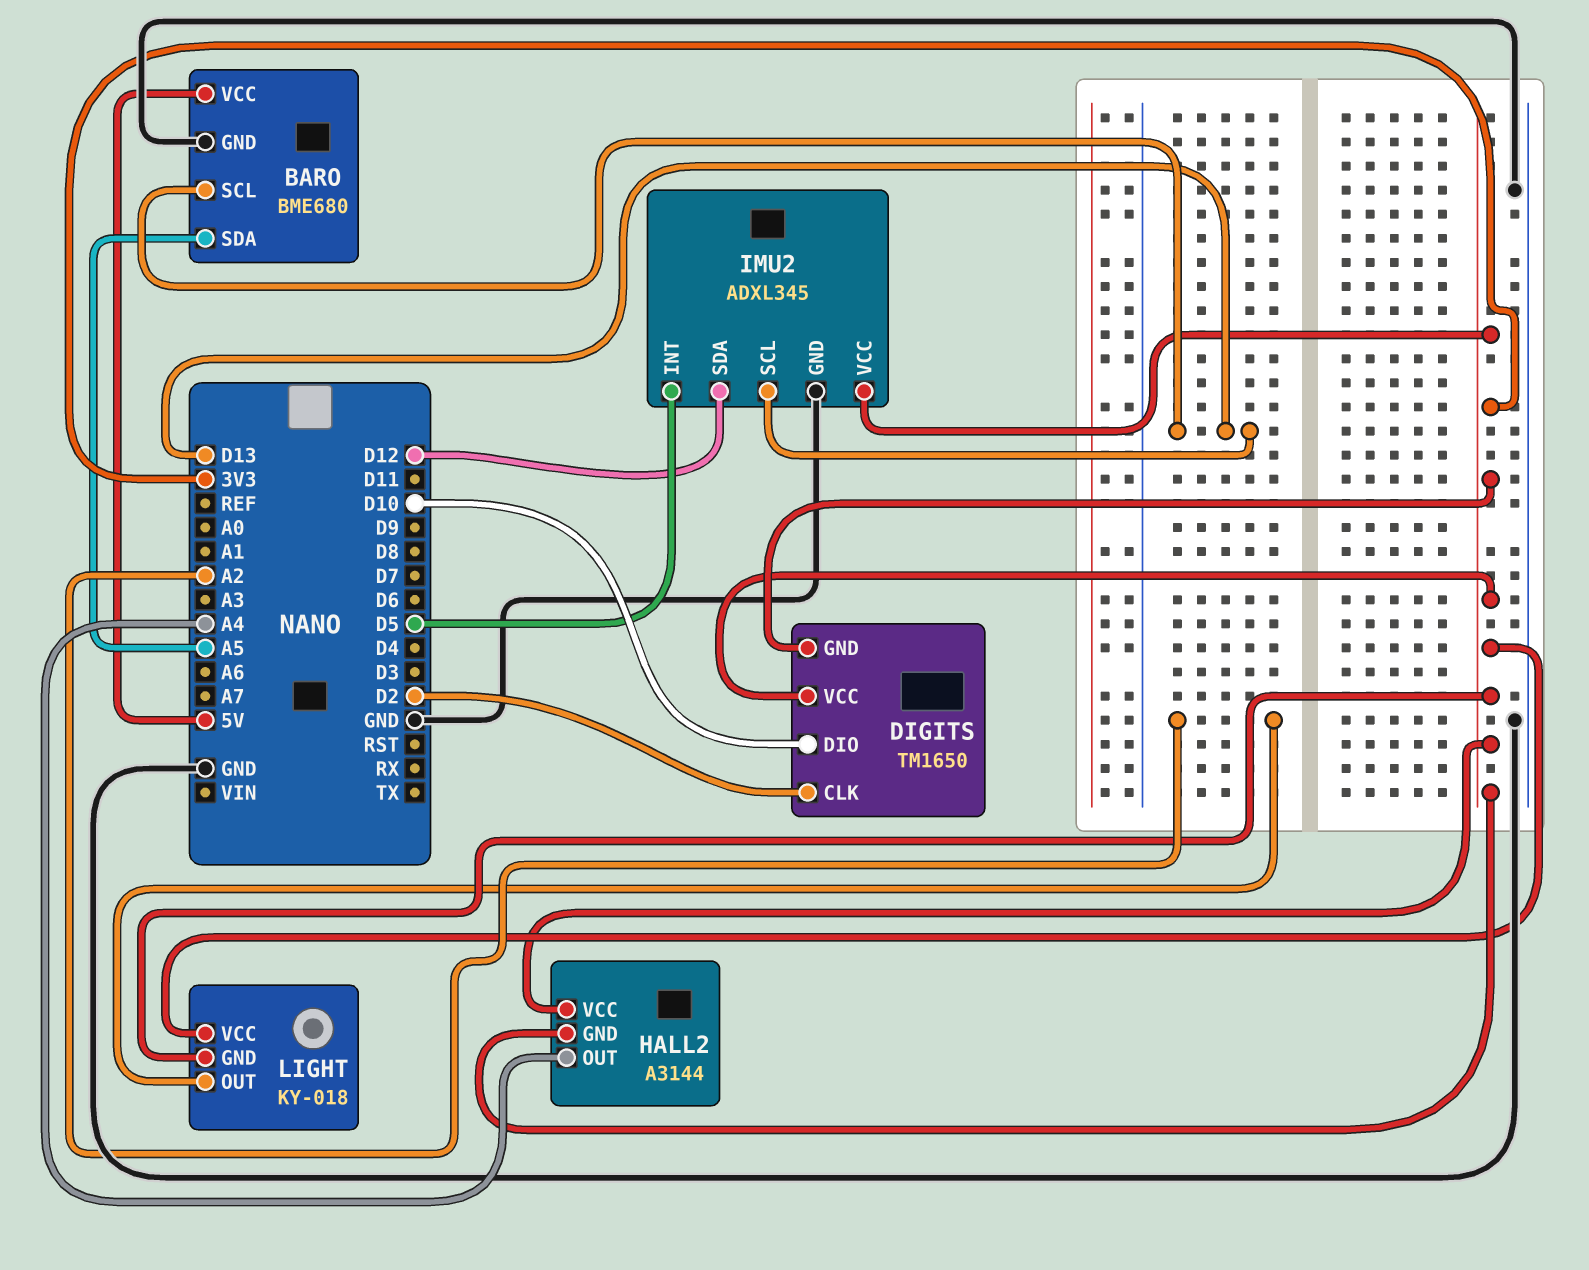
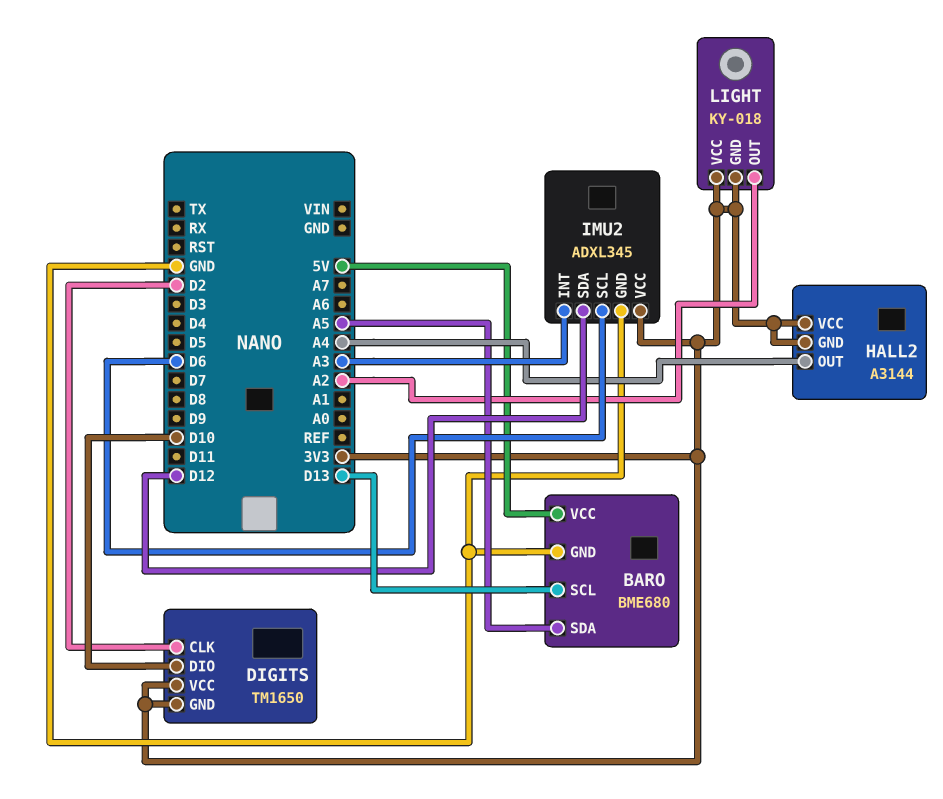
IMU2 pin INT: D5 -> A3
IMU2 pin SCL: D13 -> D6

